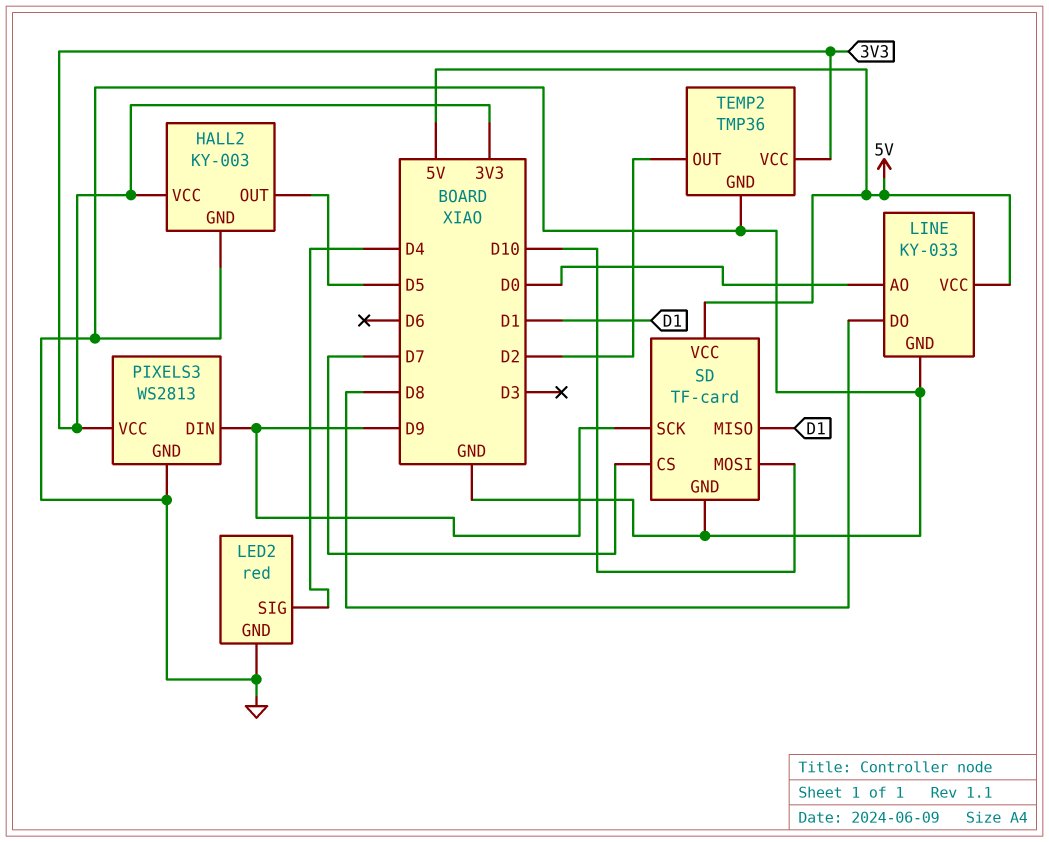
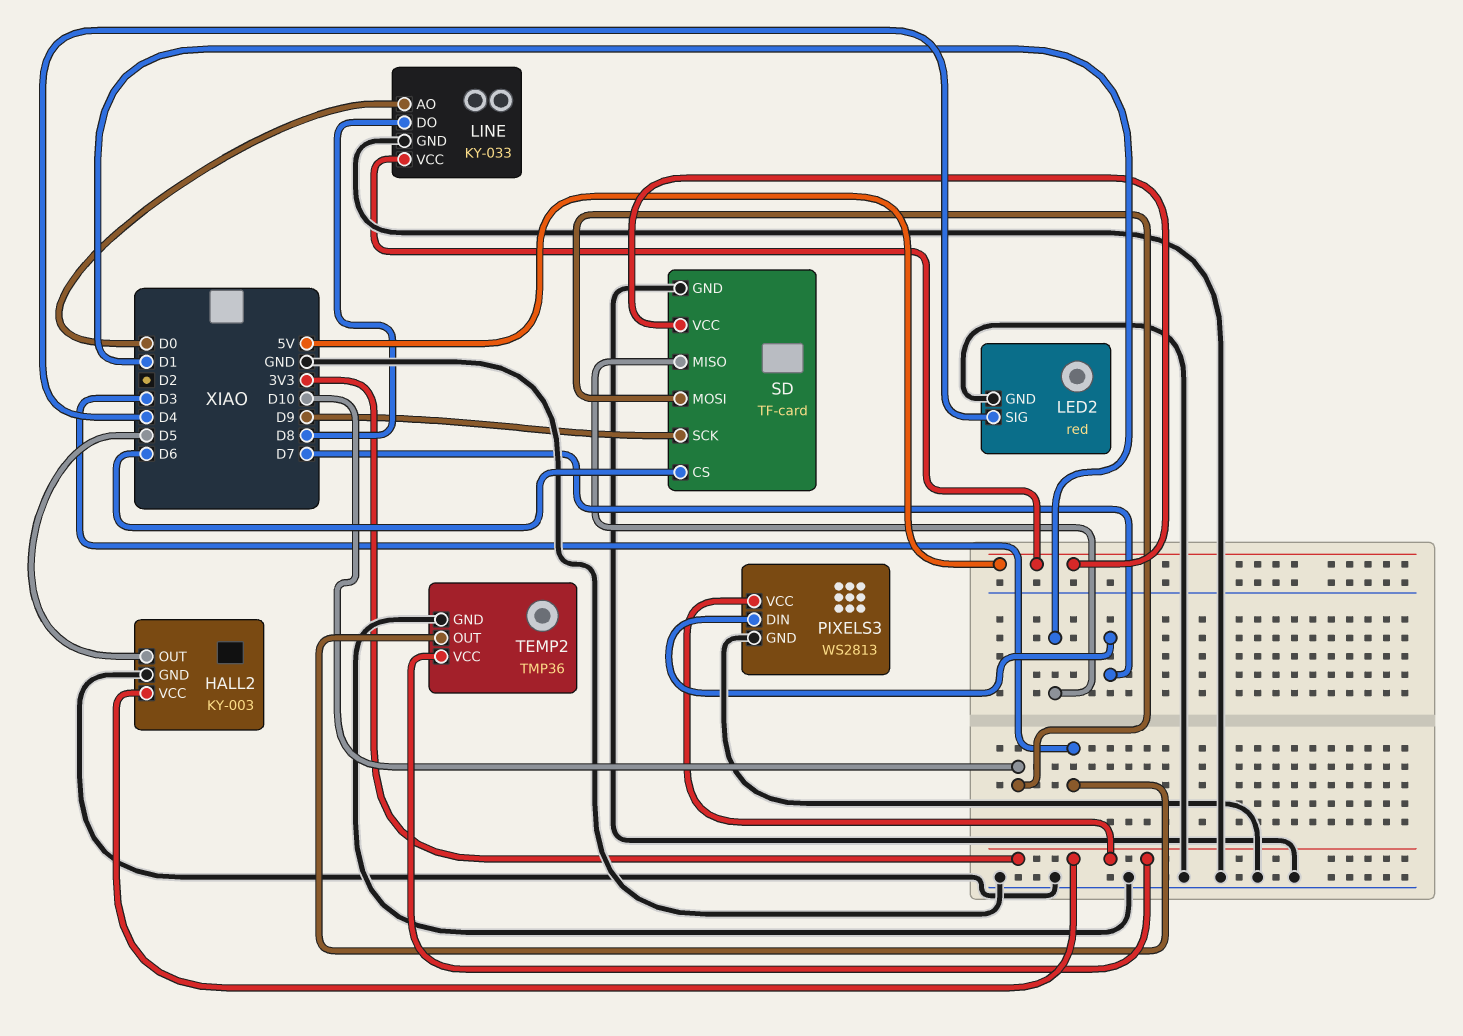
PIXELS3 pin DIN: D9 -> D7
SD pin CS: D7 -> D6
TEMP2 pin OUT: D2 -> D3

